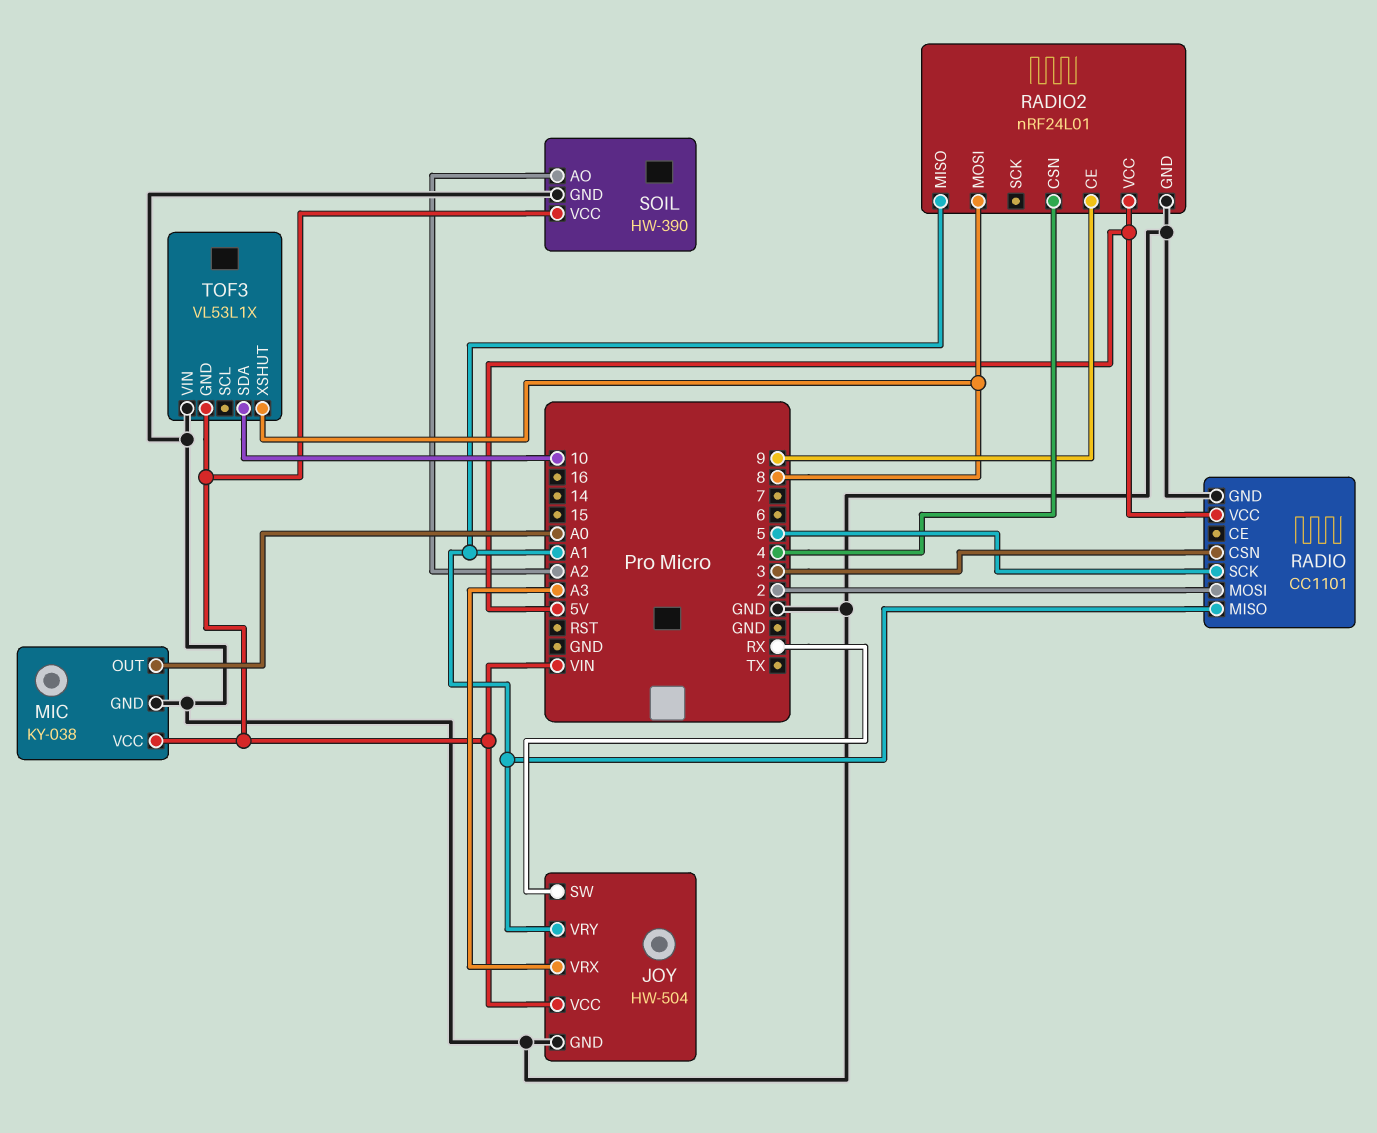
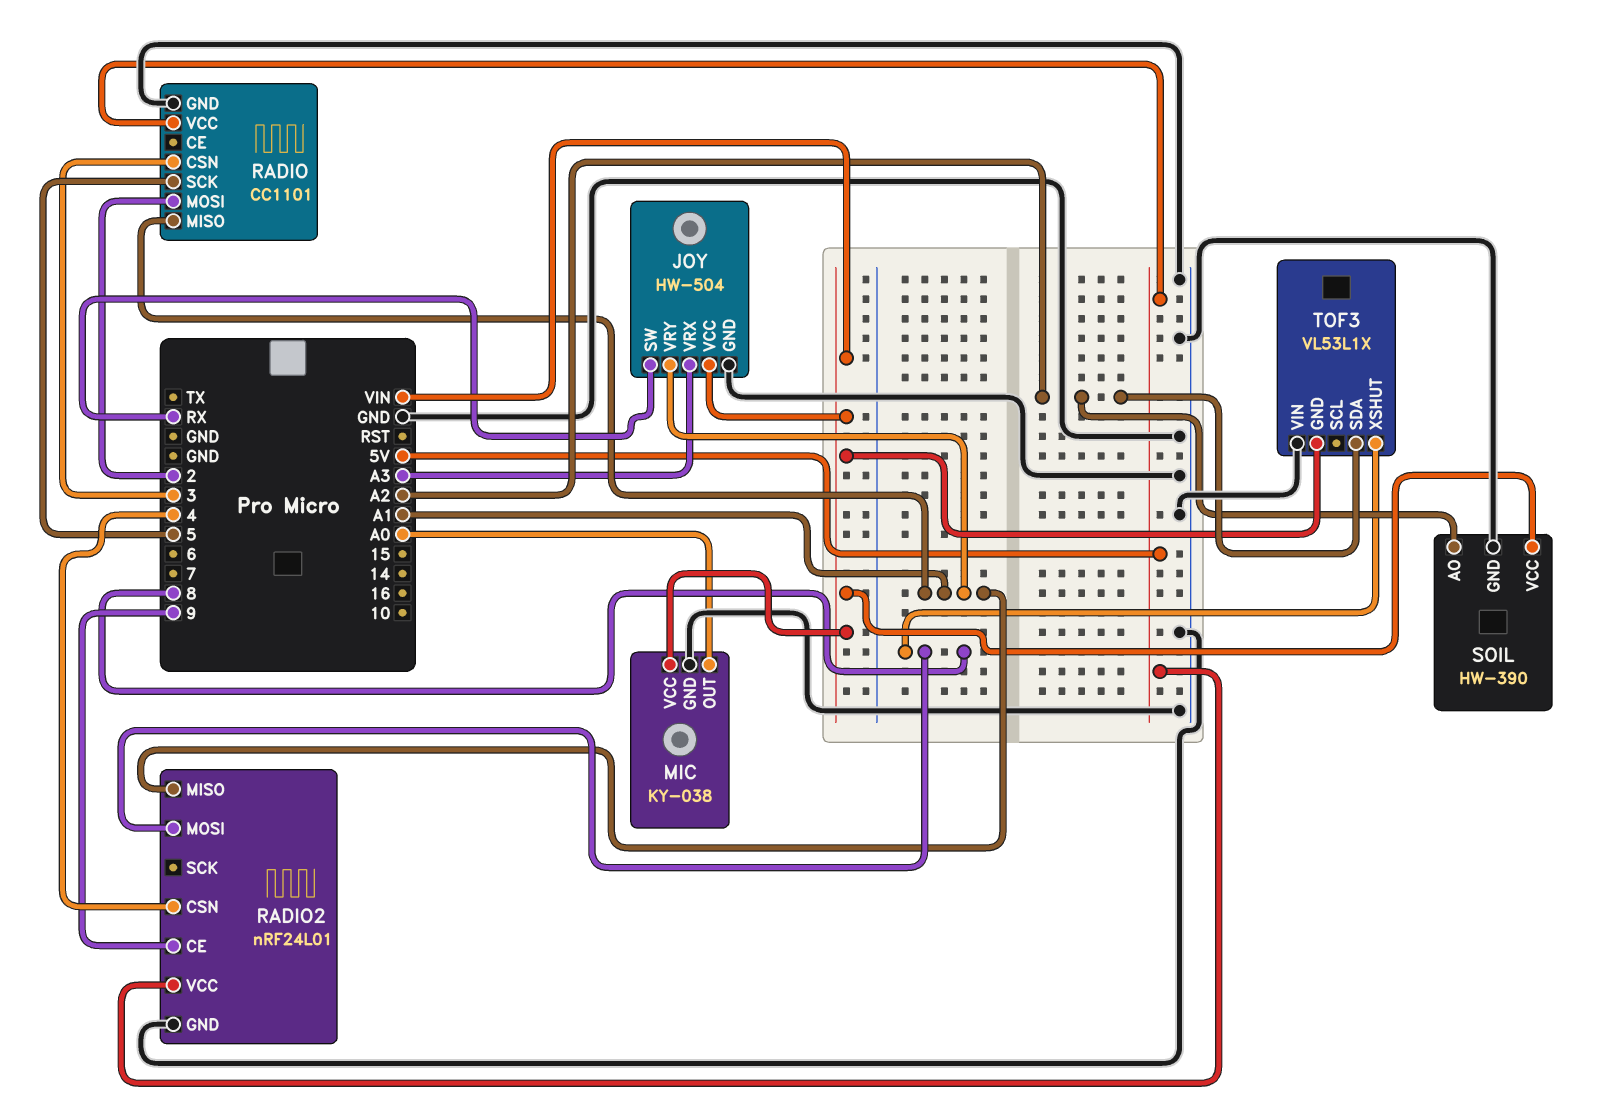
TOF3 pin SDA: 10 -> A2

